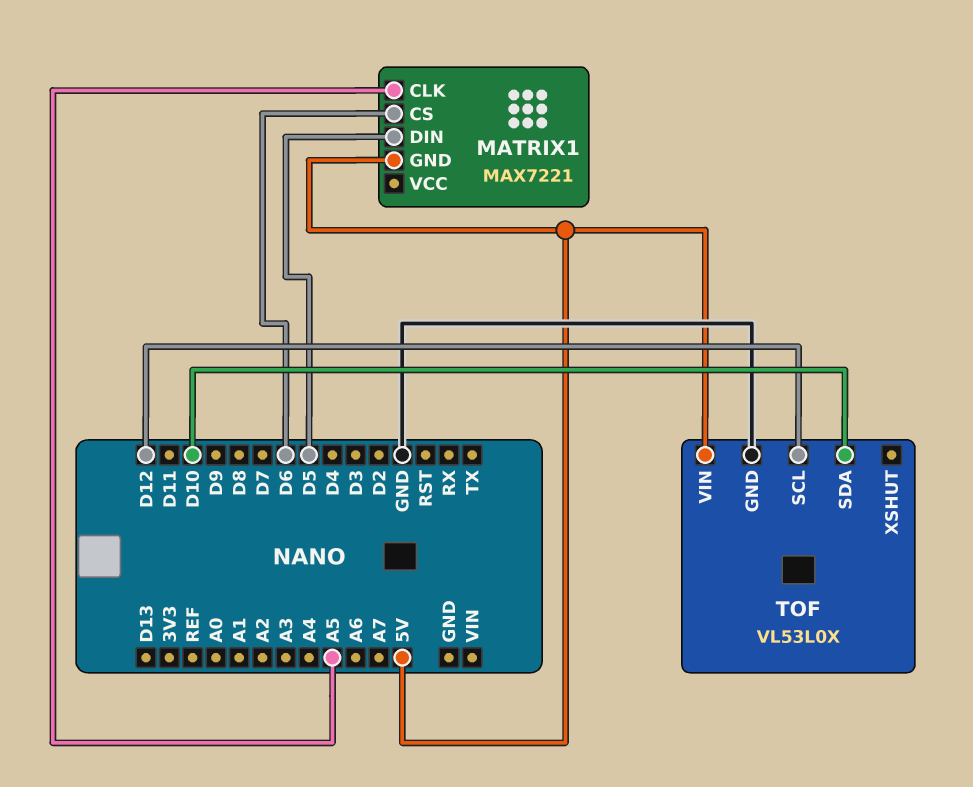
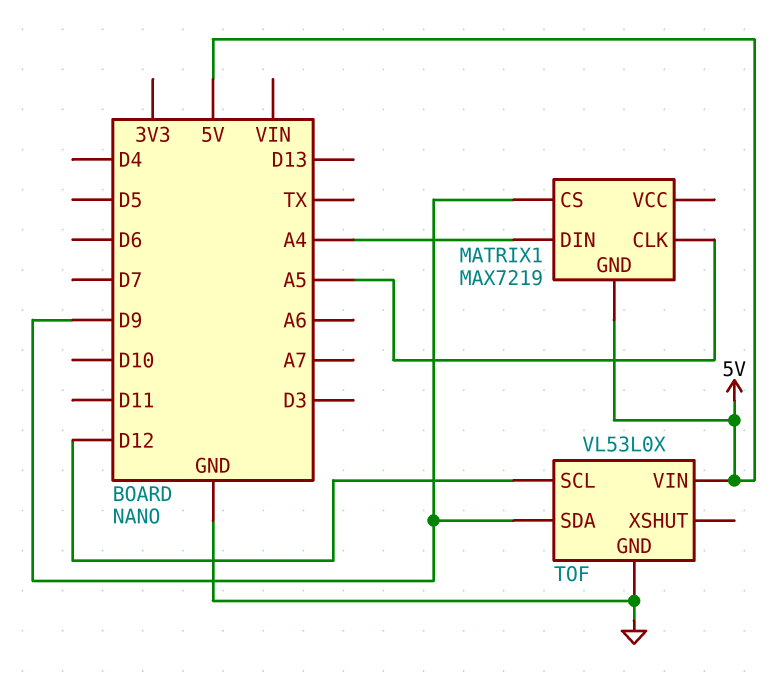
MATRIX1: MAX7221 -> MAX7219
MATRIX1 pin CS: D6 -> D9
MATRIX1 pin DIN: D5 -> A4
TOF pin SDA: D10 -> D9

